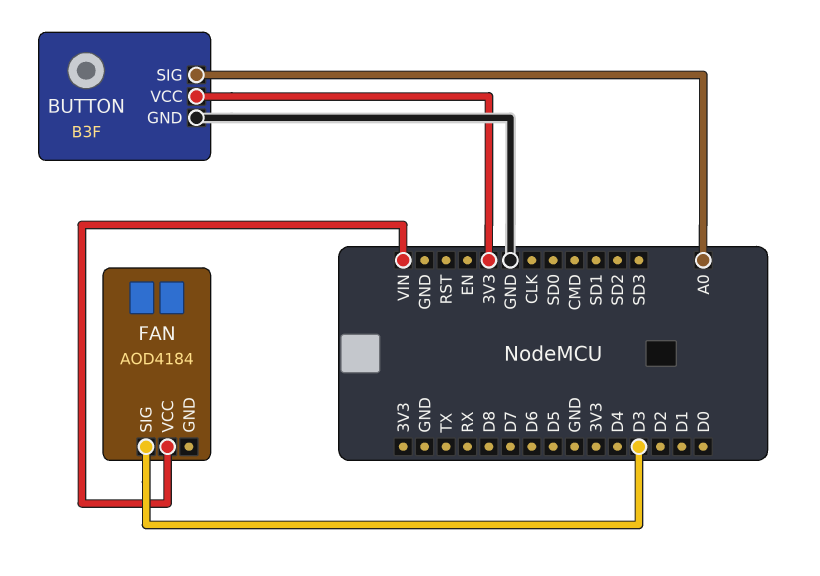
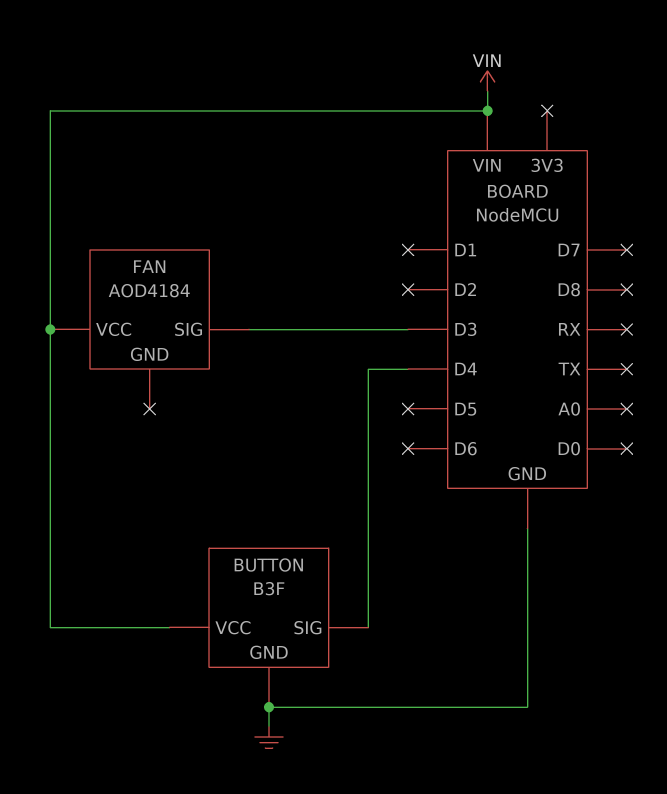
BUTTON pin SIG: A0 -> D4
BUTTON pin VCC: 3V3 -> VIN

